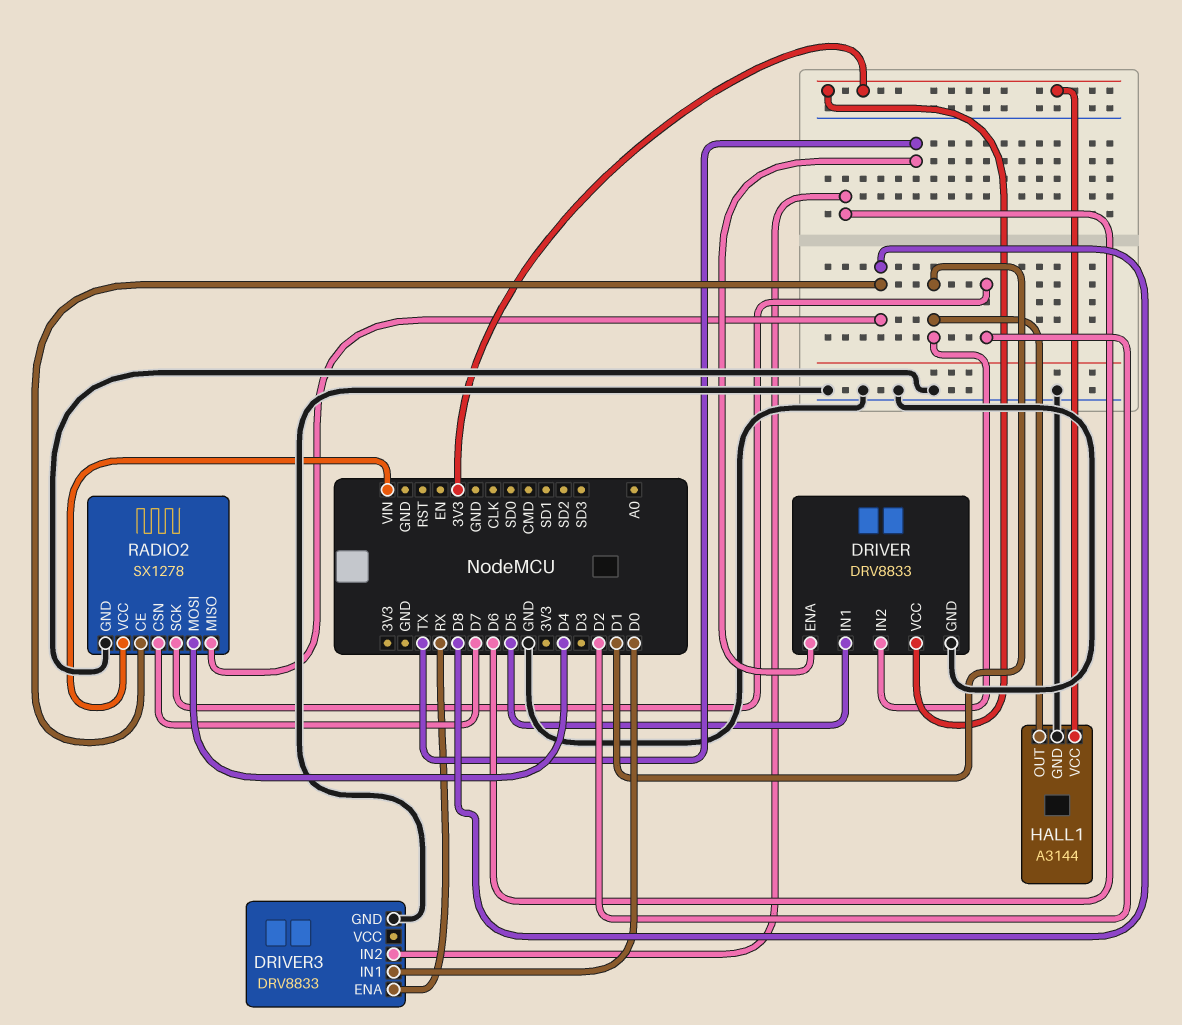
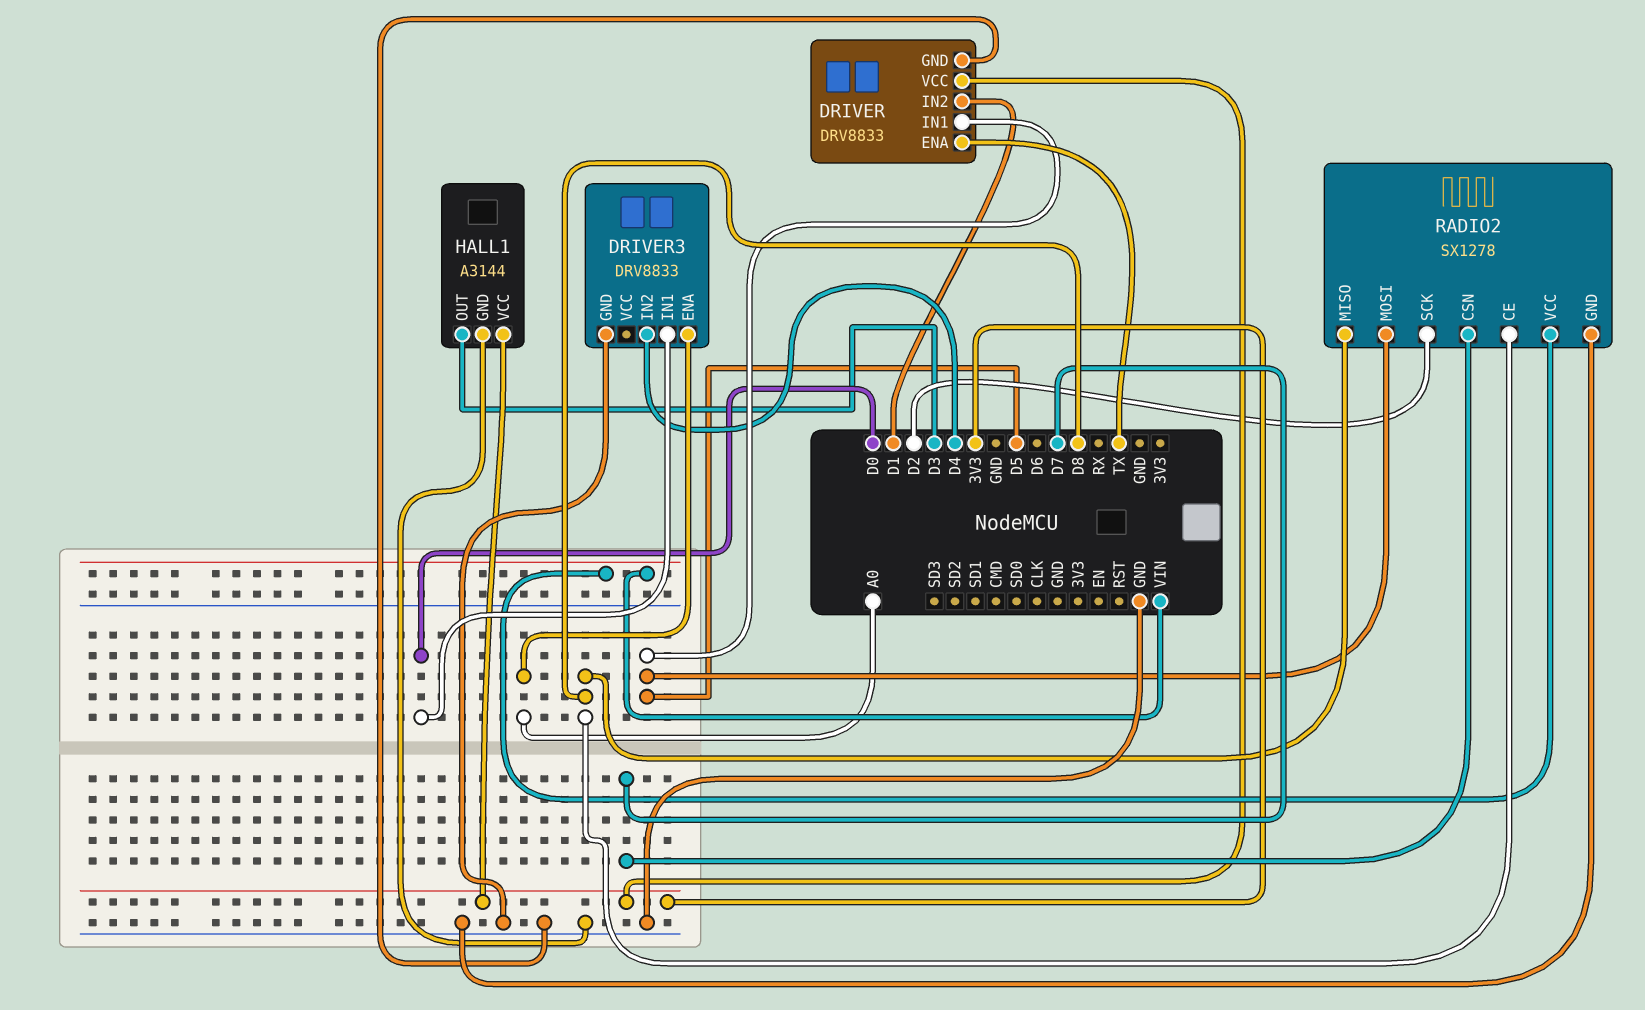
DRIVER3 pin ENA: RX -> A0
DRIVER3 pin IN2: D6 -> D4
HALL1 pin OUT: D1 -> D3
RADIO2 pin MOSI: D4 -> D5

